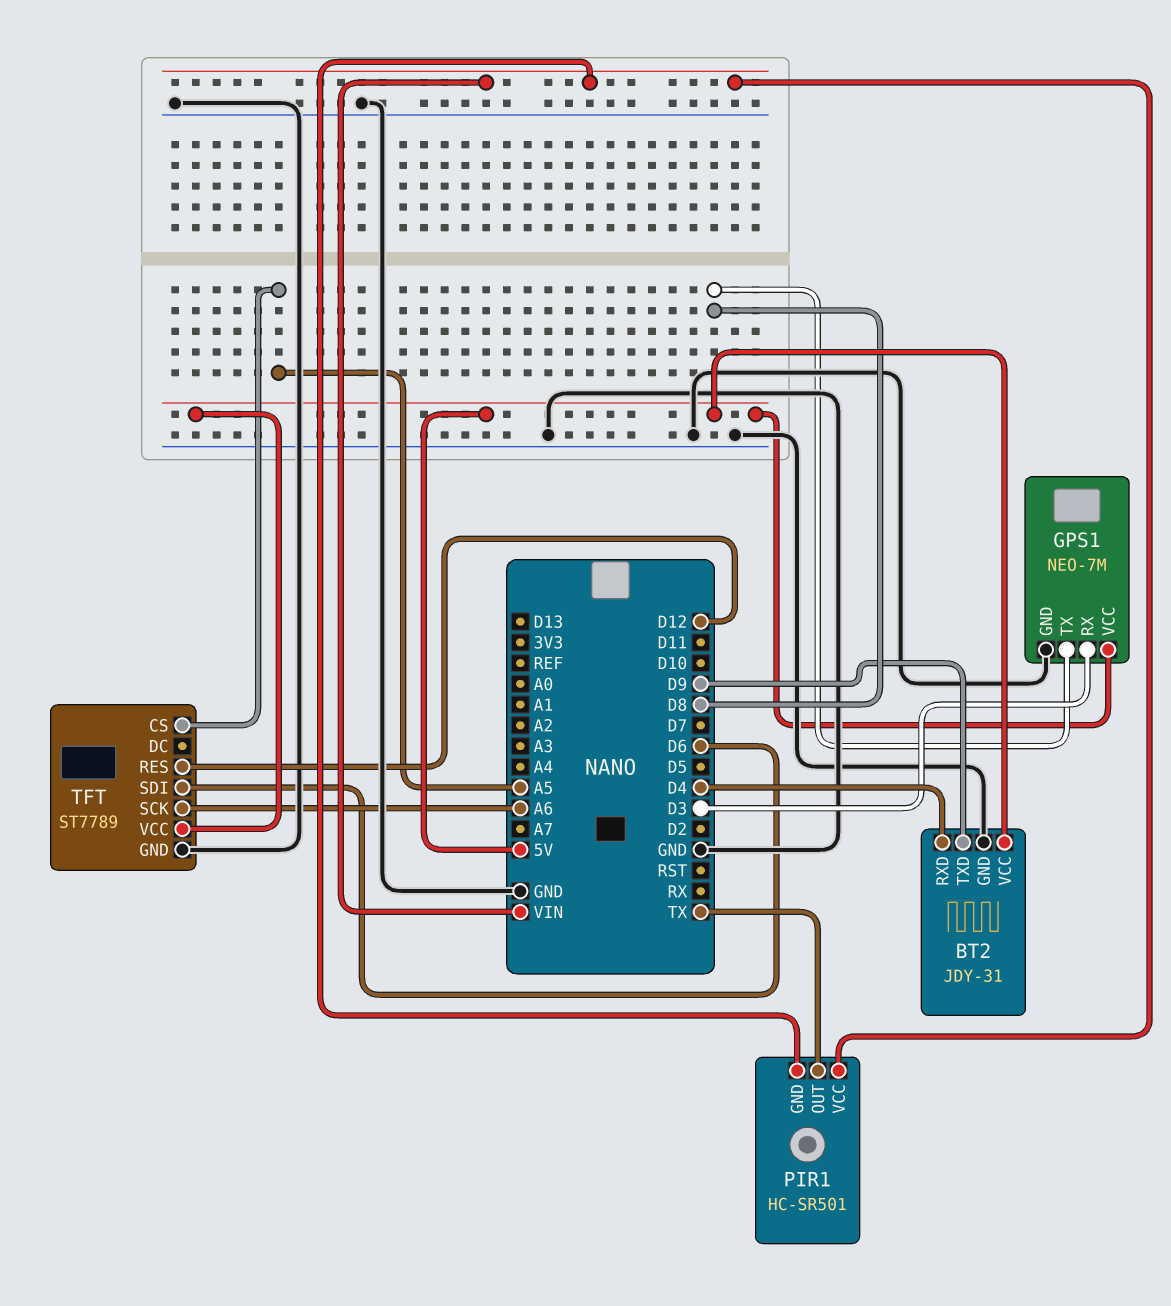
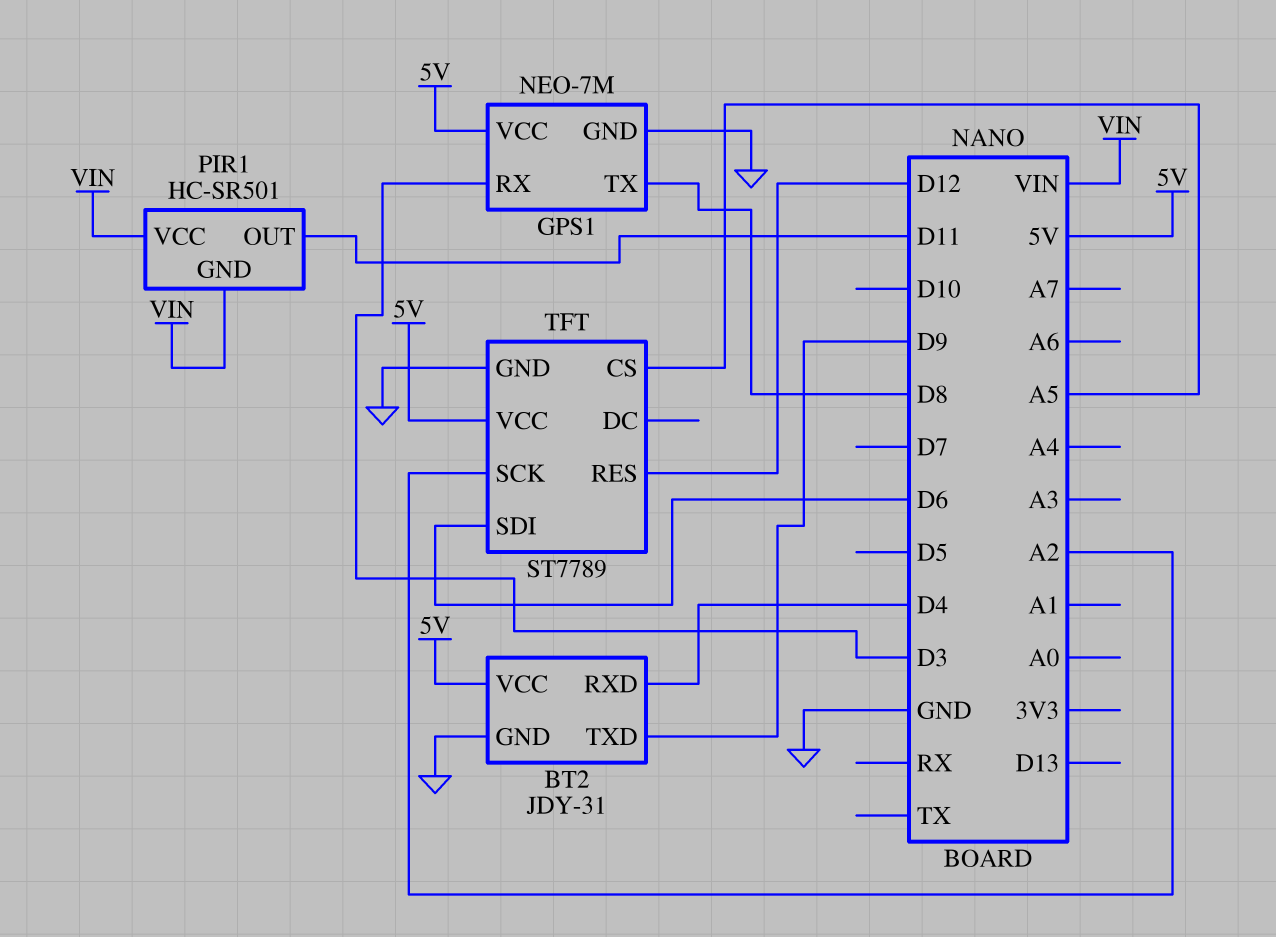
PIR1 pin OUT: TX -> D11
TFT pin SCK: A6 -> A2

